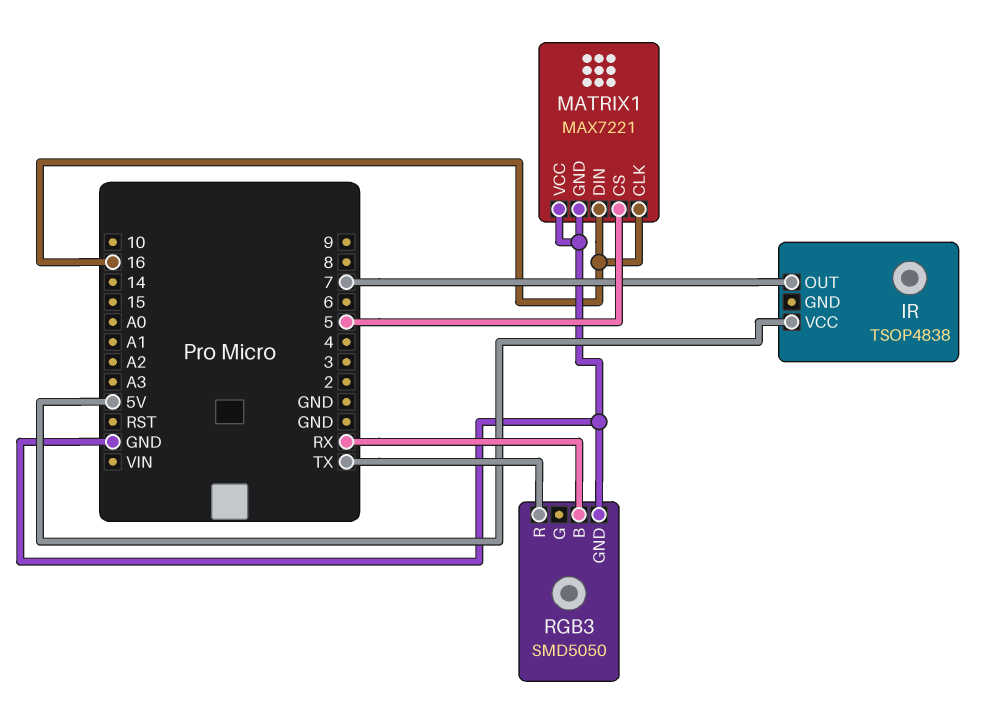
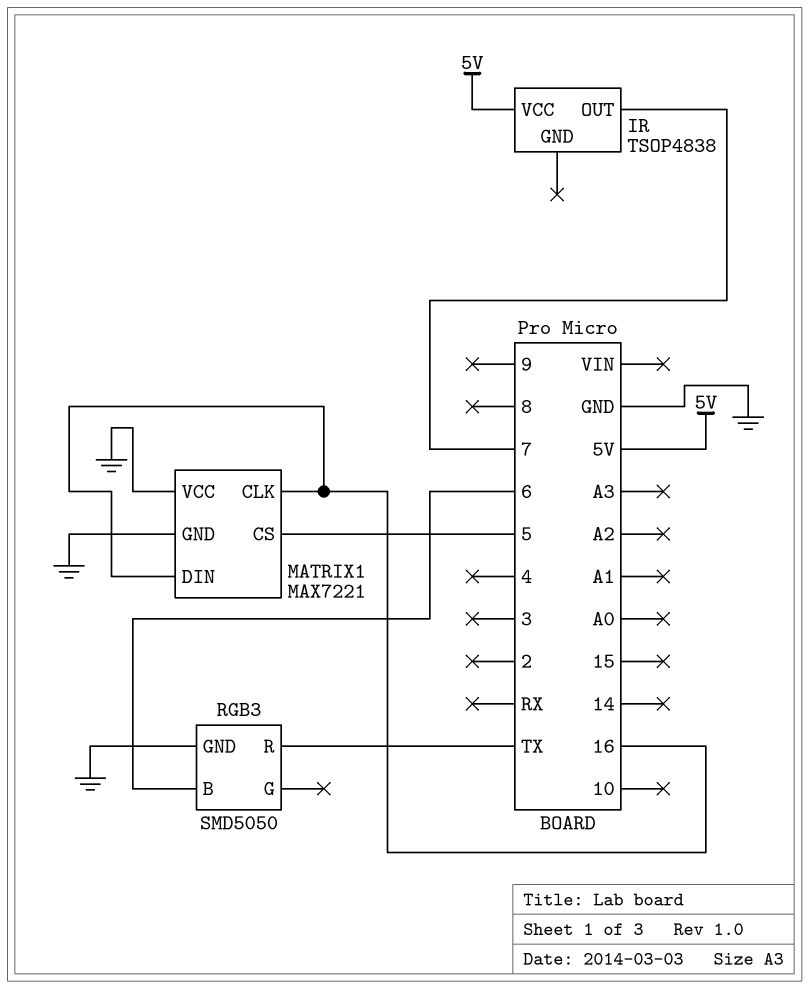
RGB3 pin B: RX -> 6

